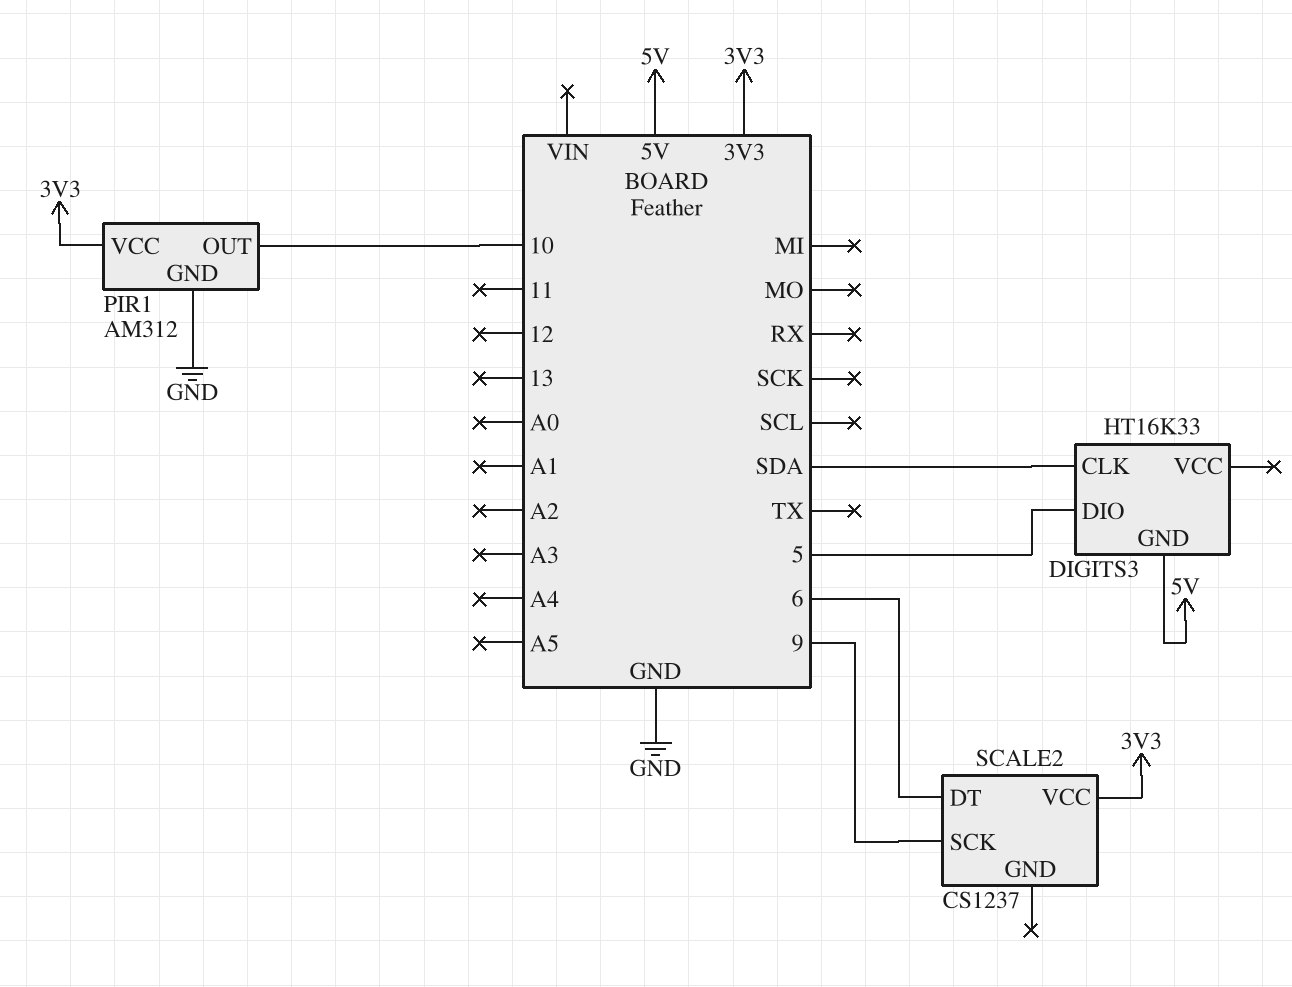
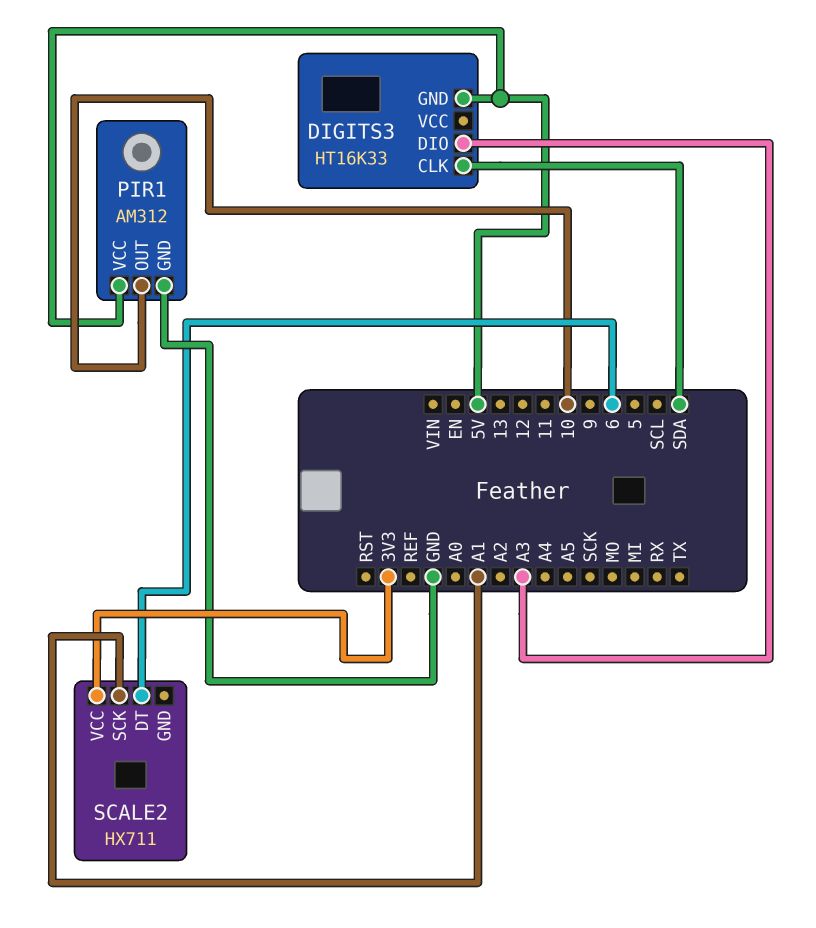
DIGITS3 pin DIO: 5 -> A3
PIR1 pin VCC: 3V3 -> 5V
SCALE2: CS1237 -> HX711
SCALE2 pin SCK: 9 -> A1

